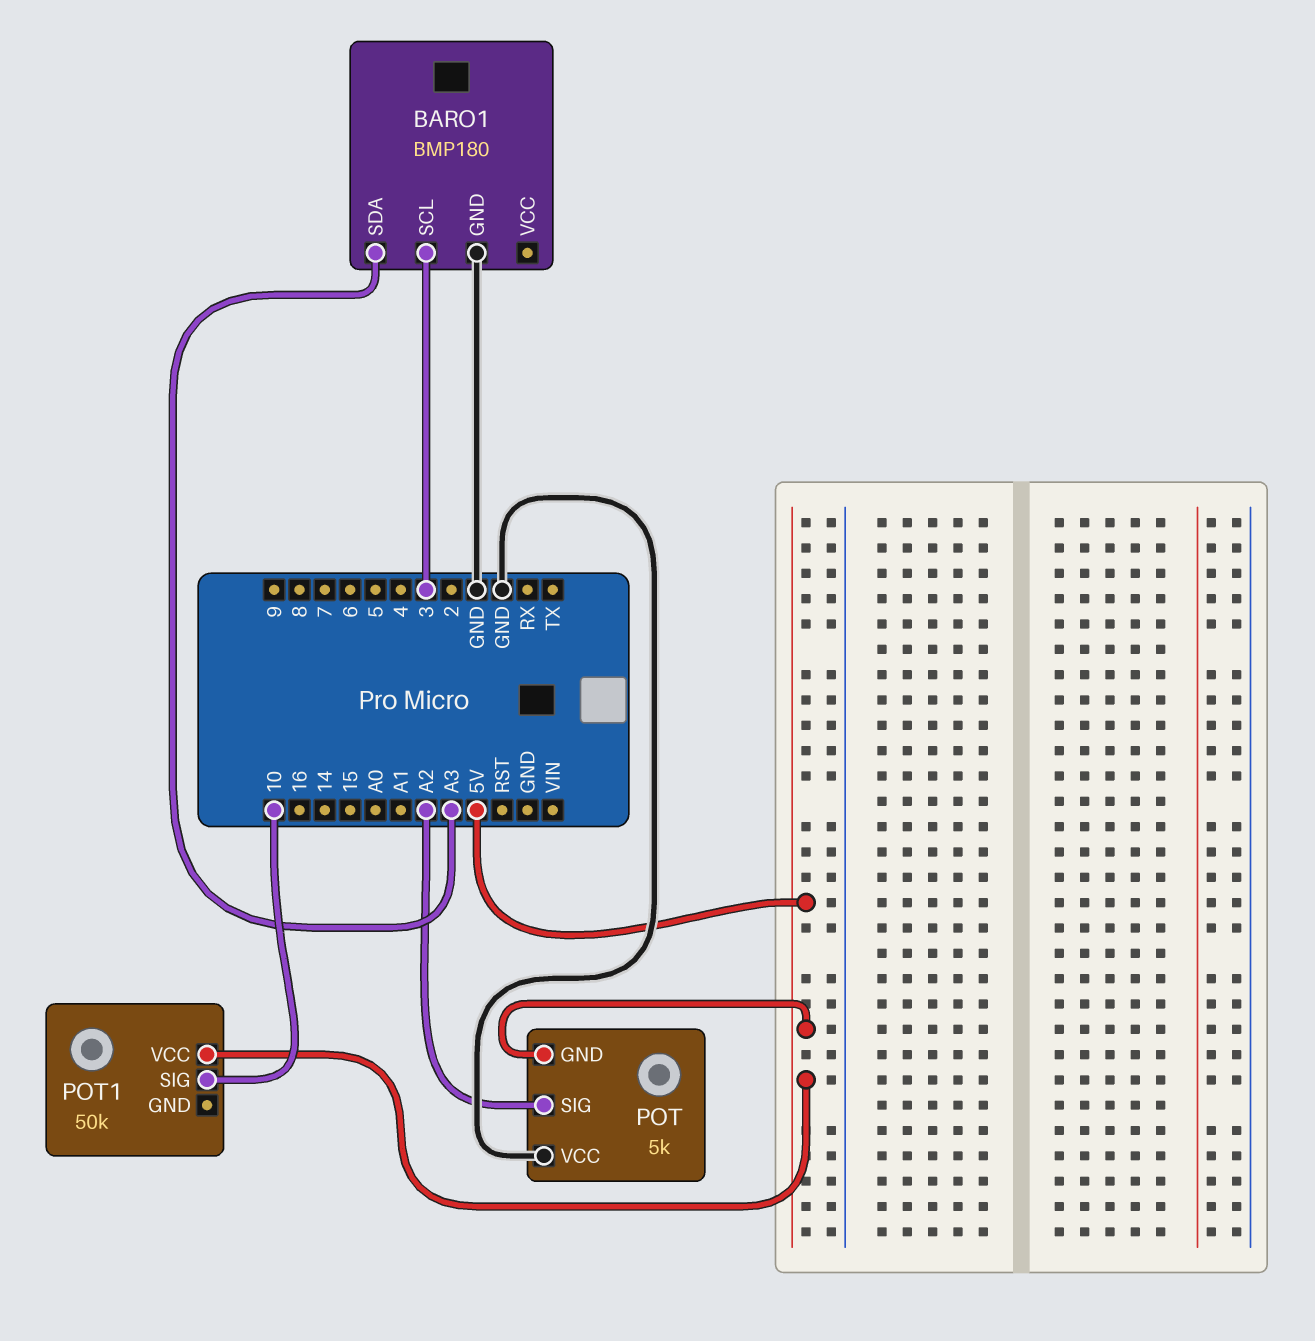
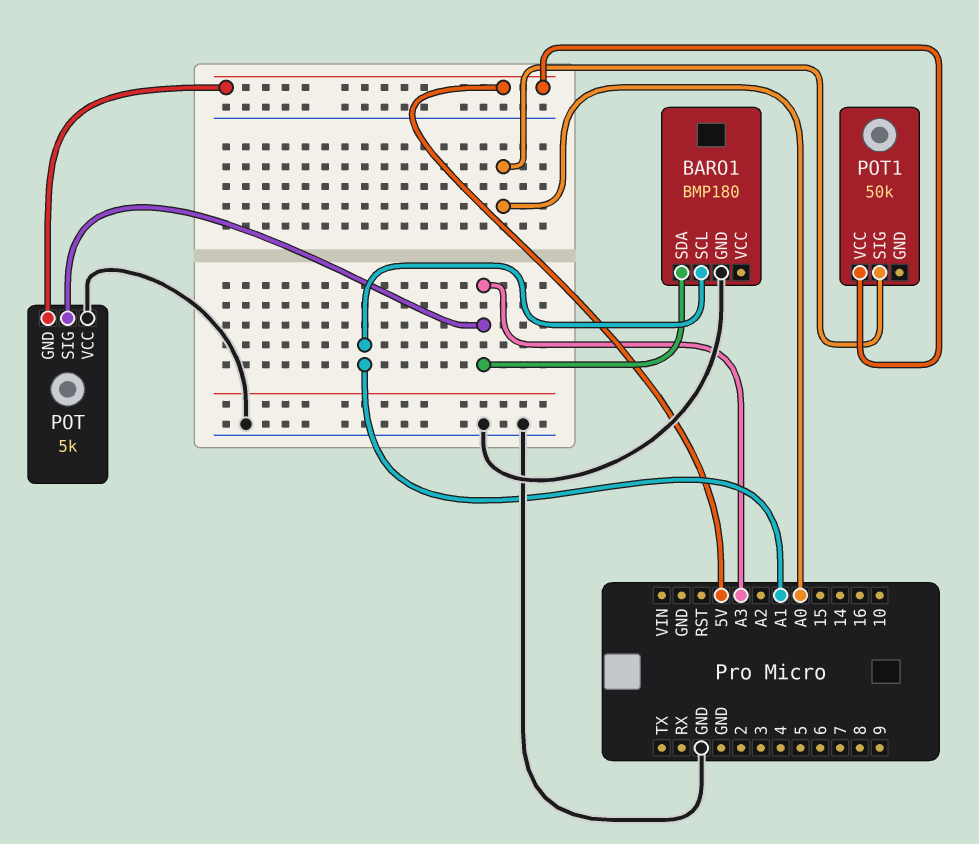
BARO1 pin SCL: 3 -> A1
POT pin SIG: A2 -> A3
POT1 pin SIG: 10 -> A0

